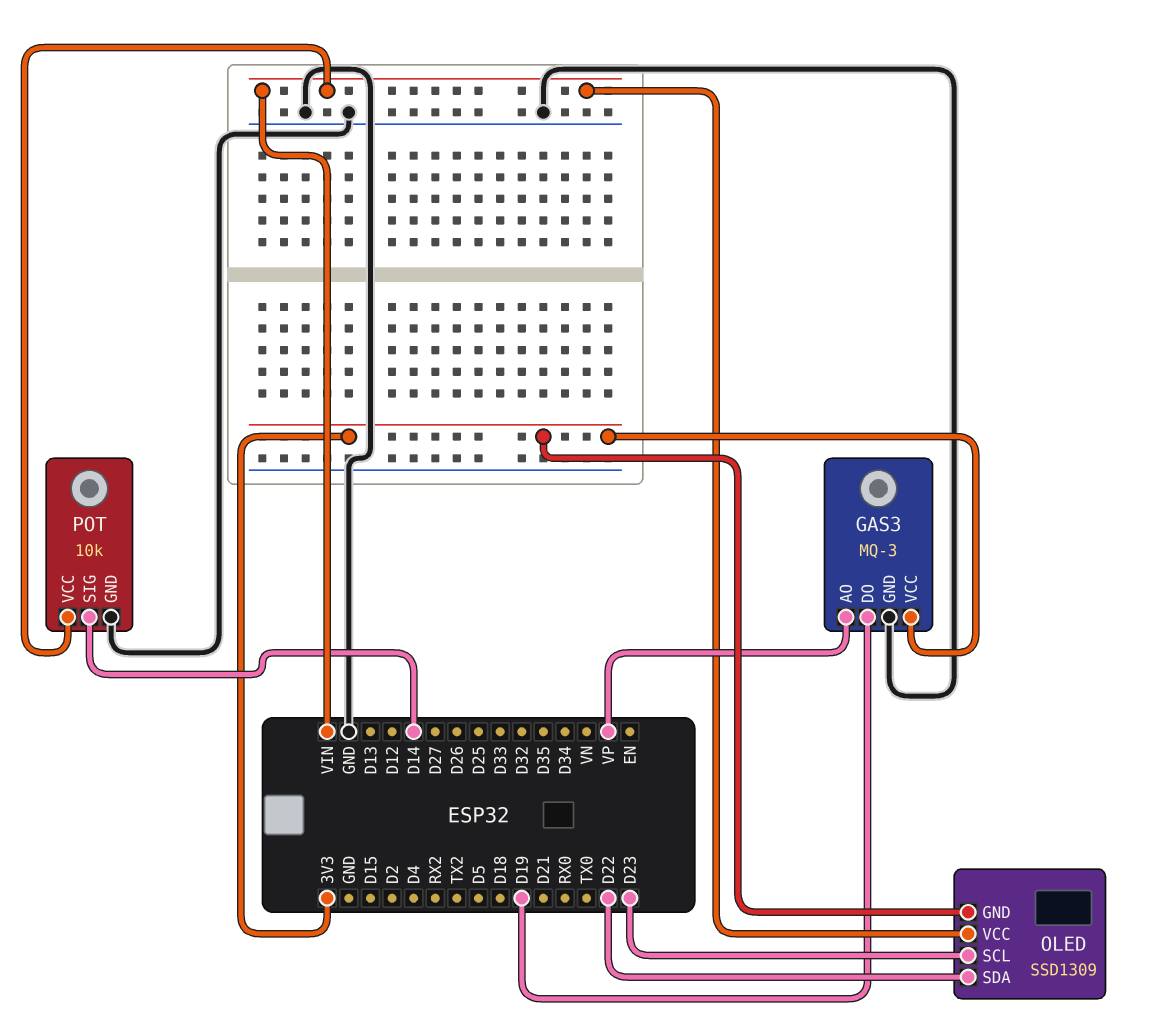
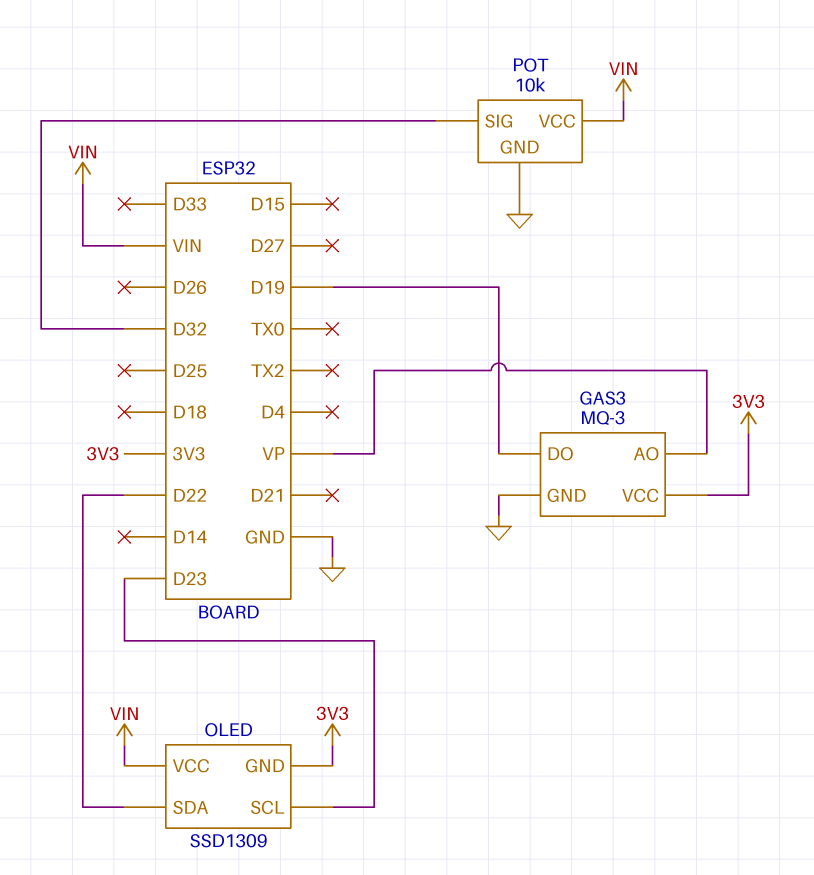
POT pin SIG: D14 -> D32

